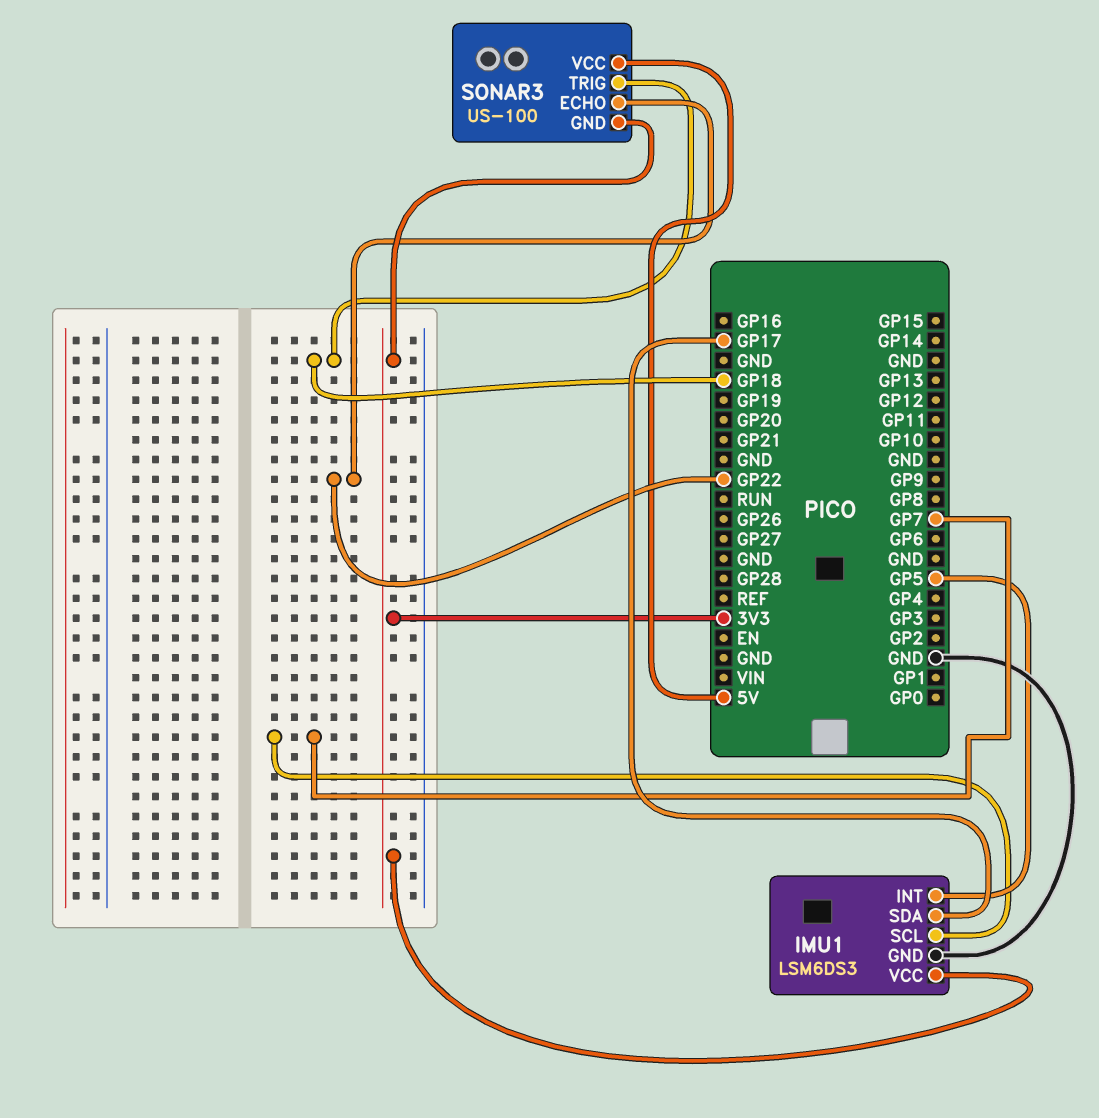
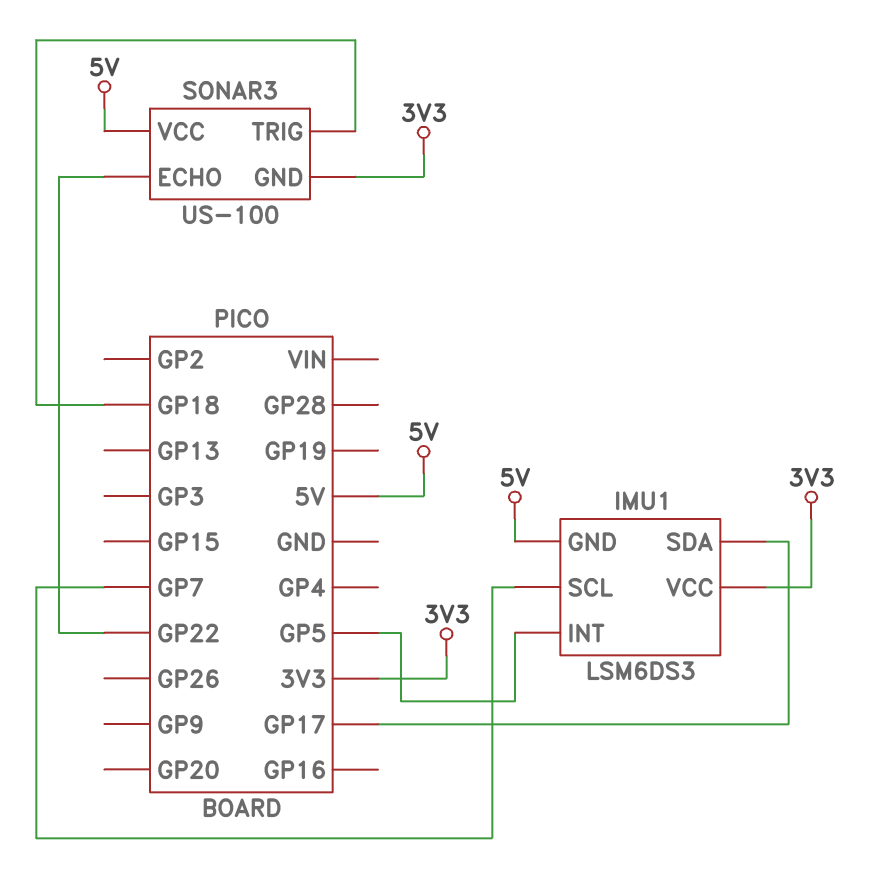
IMU1 pin GND: GND -> 5V

